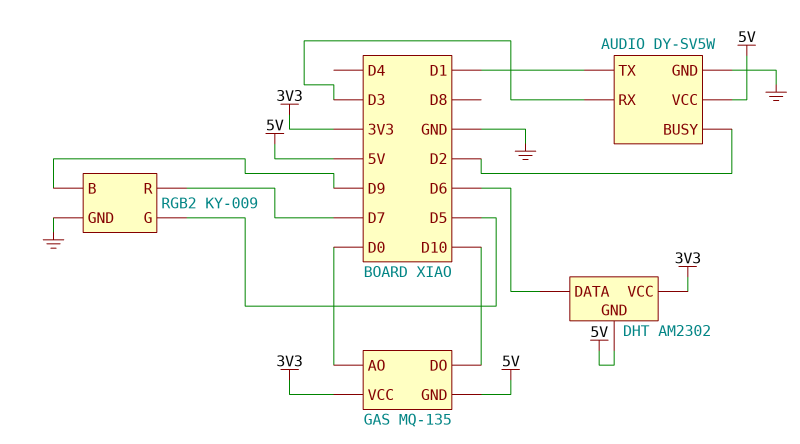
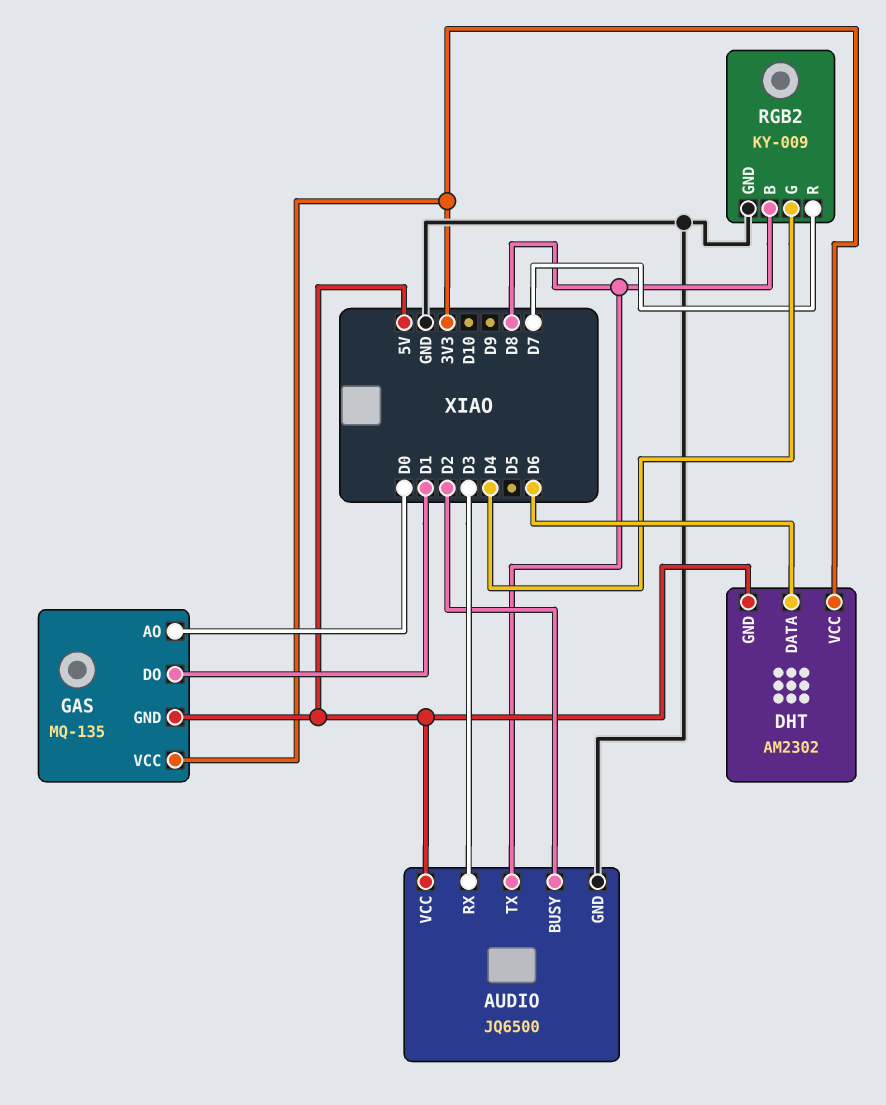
AUDIO: DY-SV5W -> JQ6500
AUDIO pin TX: D1 -> D8
GAS pin DO: D10 -> D1
RGB2 pin B: D9 -> D8
RGB2 pin G: D5 -> D4

